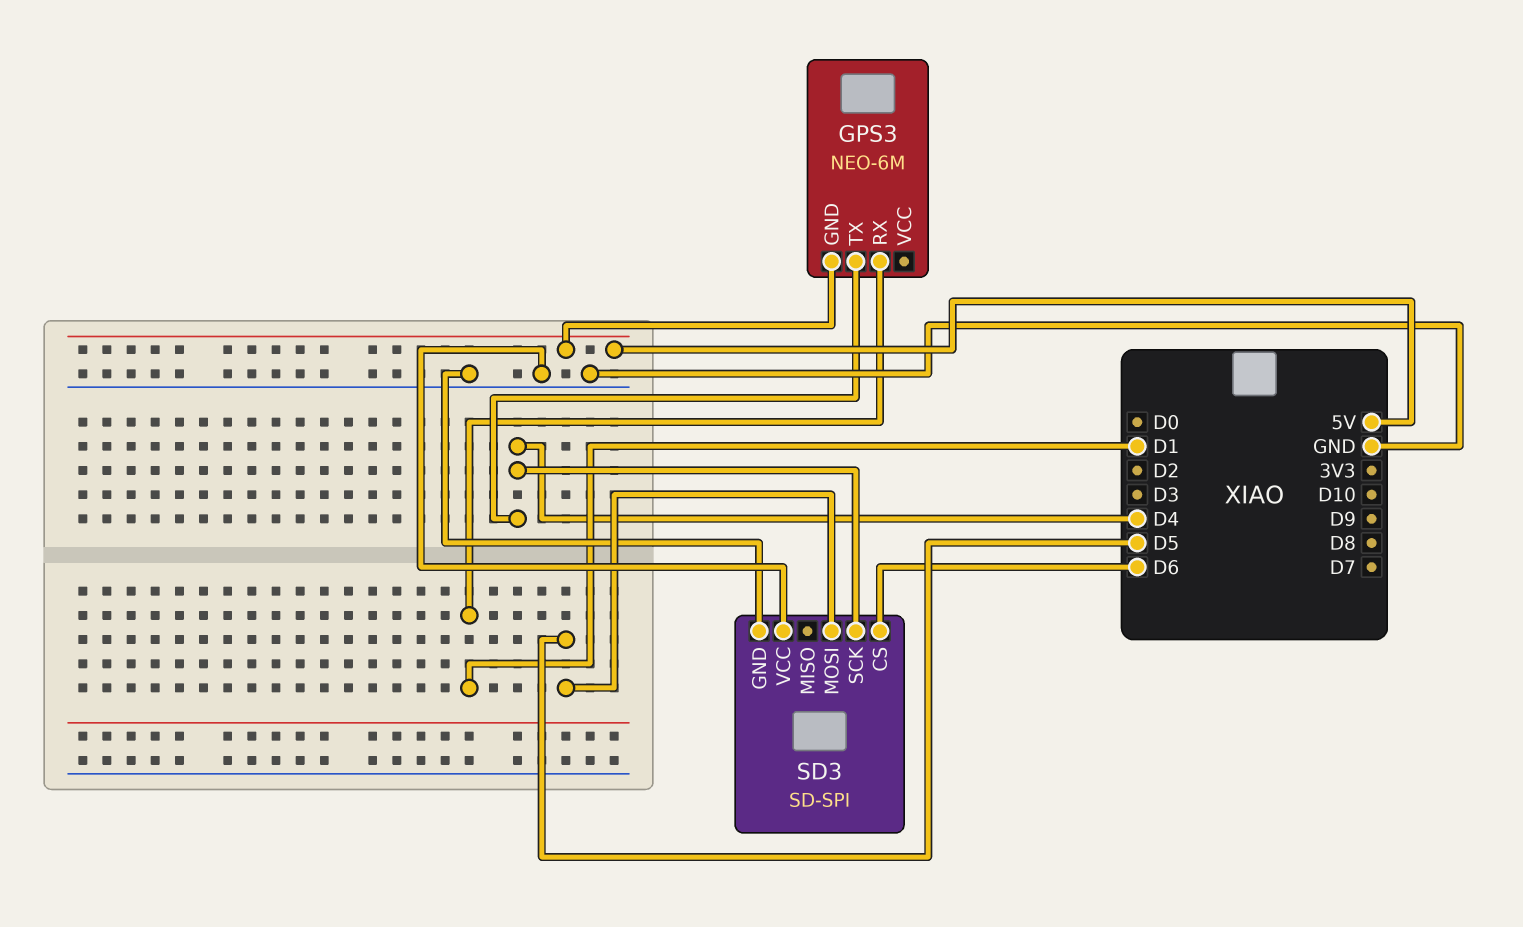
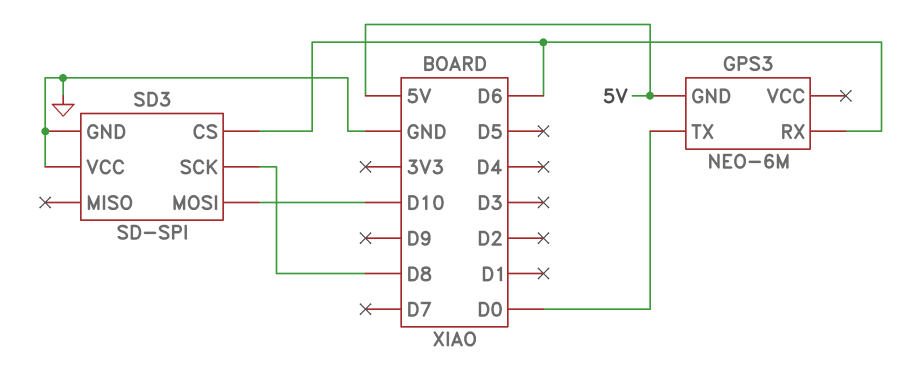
GPS3 pin RX: D1 -> D6
GPS3 pin TX: D4 -> D0
SD3 pin MOSI: D5 -> D10
SD3 pin SCK: D4 -> D8

